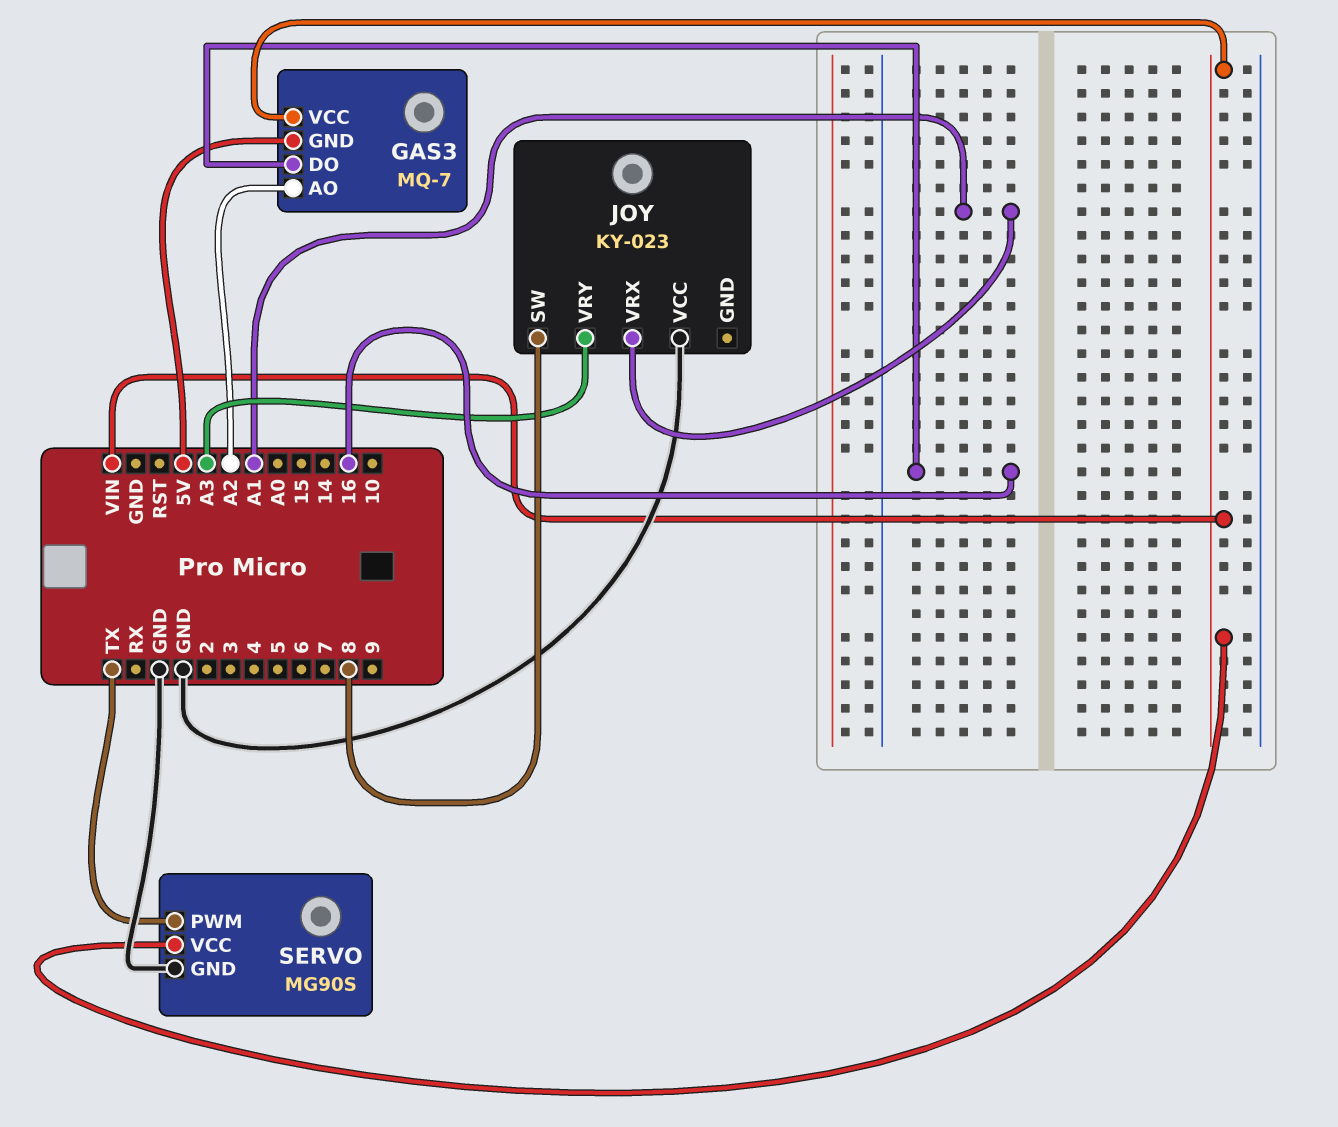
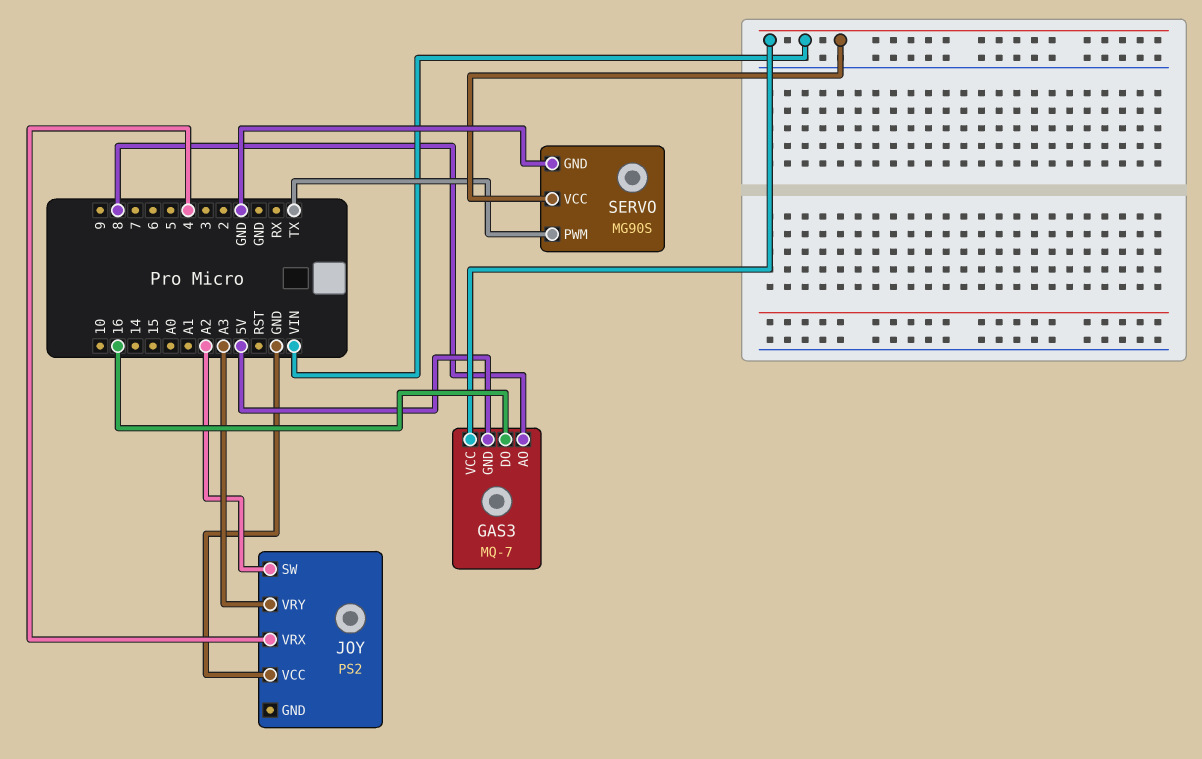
GAS3 pin AO: A2 -> 8
JOY: KY-023 -> PS2
JOY pin SW: 8 -> A2
JOY pin VRX: A1 -> 4

